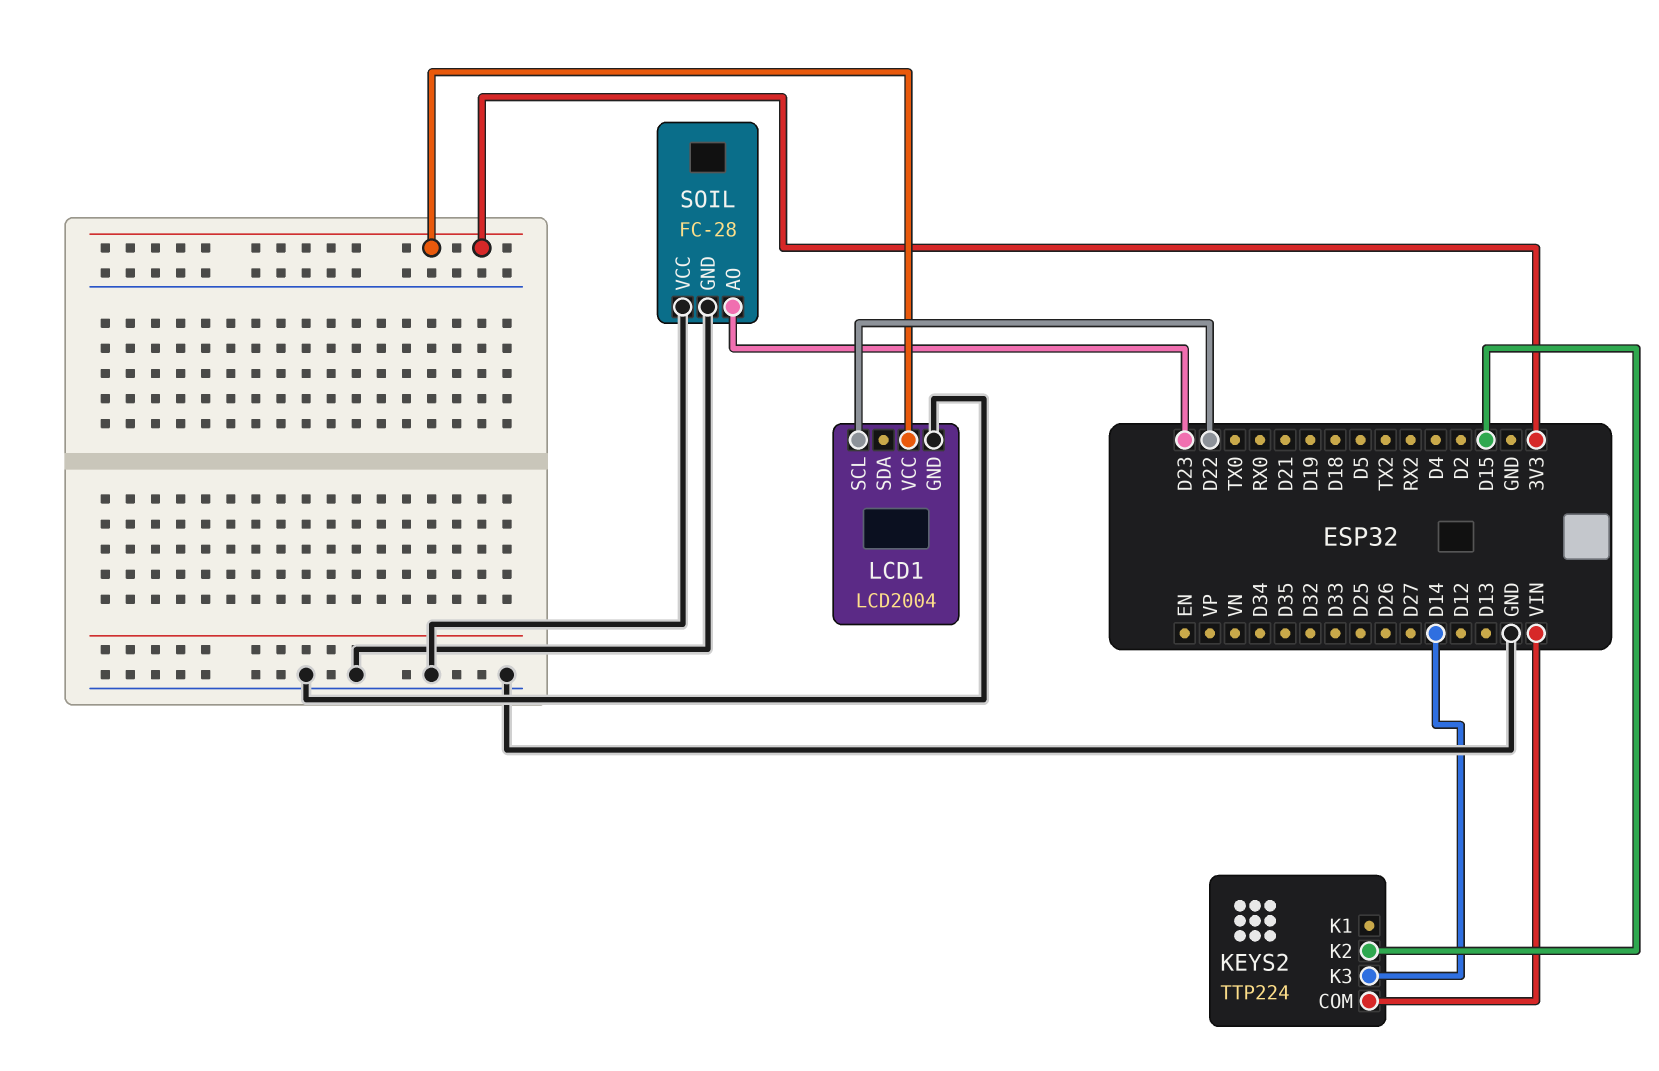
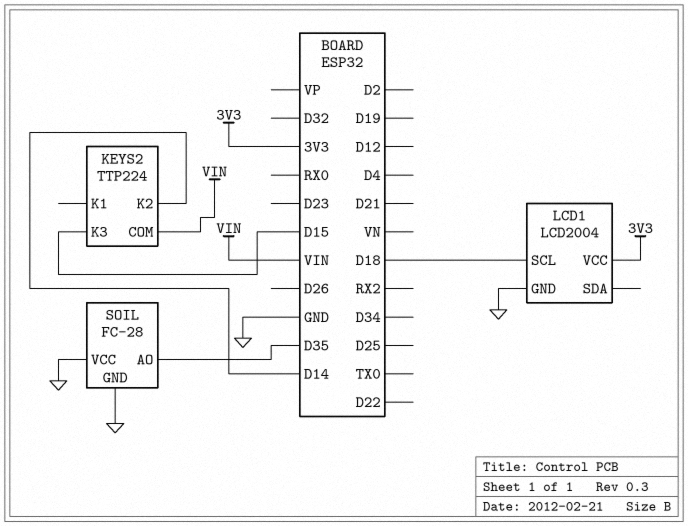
KEYS2 pin K2: D15 -> D14
KEYS2 pin K3: D14 -> D15
LCD1 pin SCL: D22 -> D18
SOIL pin AO: D23 -> D35

